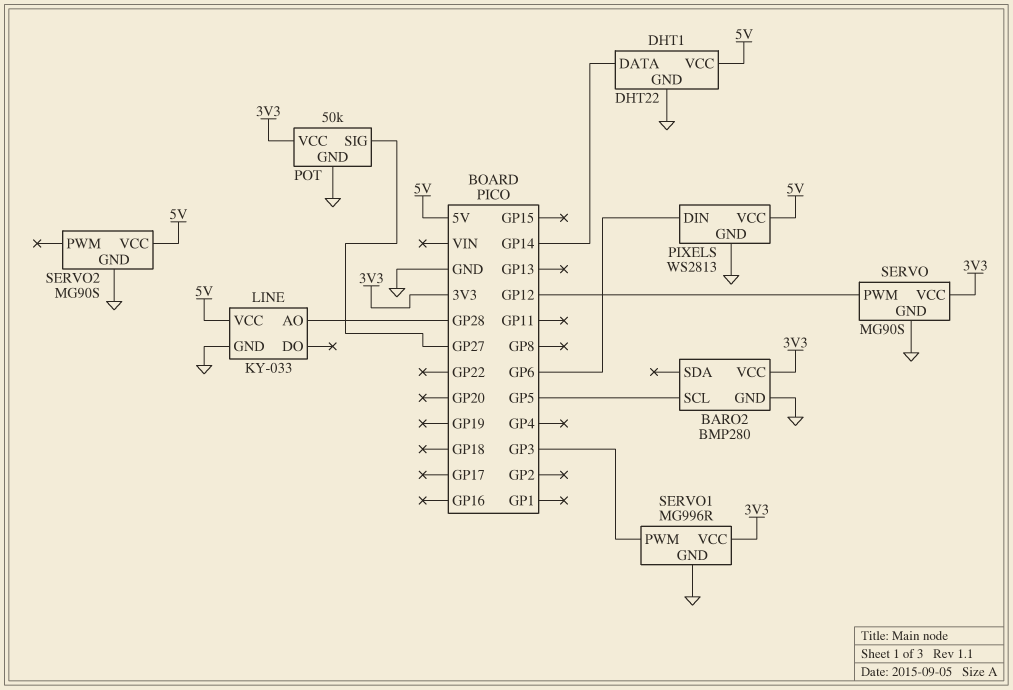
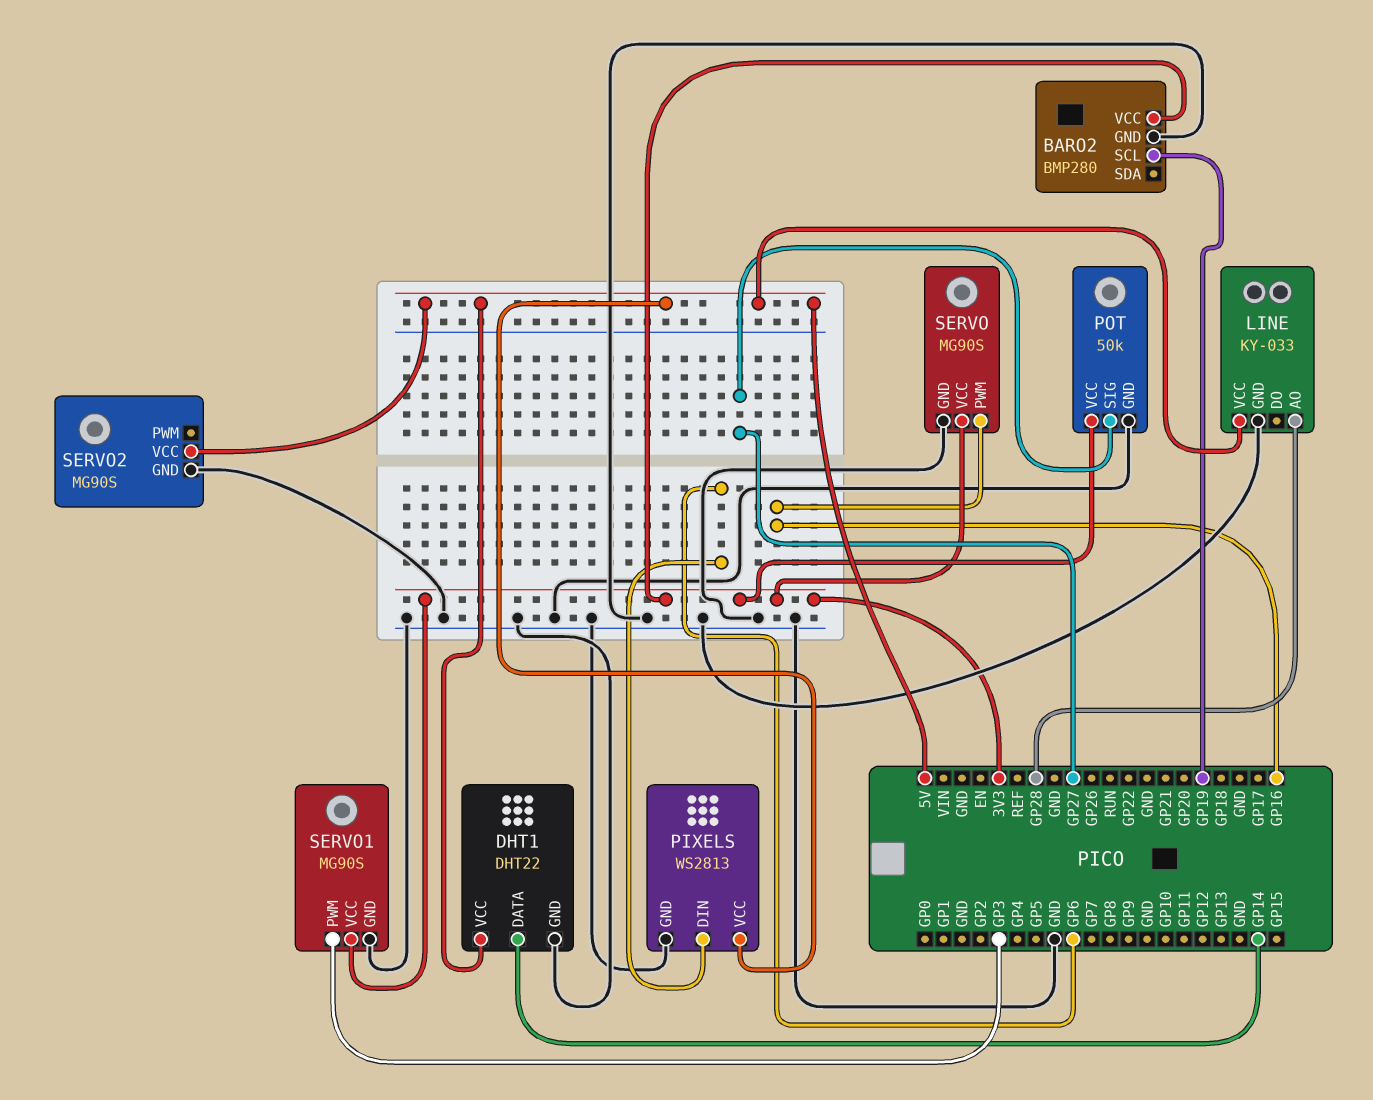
BARO2 pin SCL: GP5 -> GP19
SERVO pin PWM: GP12 -> GP16
SERVO1: MG996R -> MG90S

